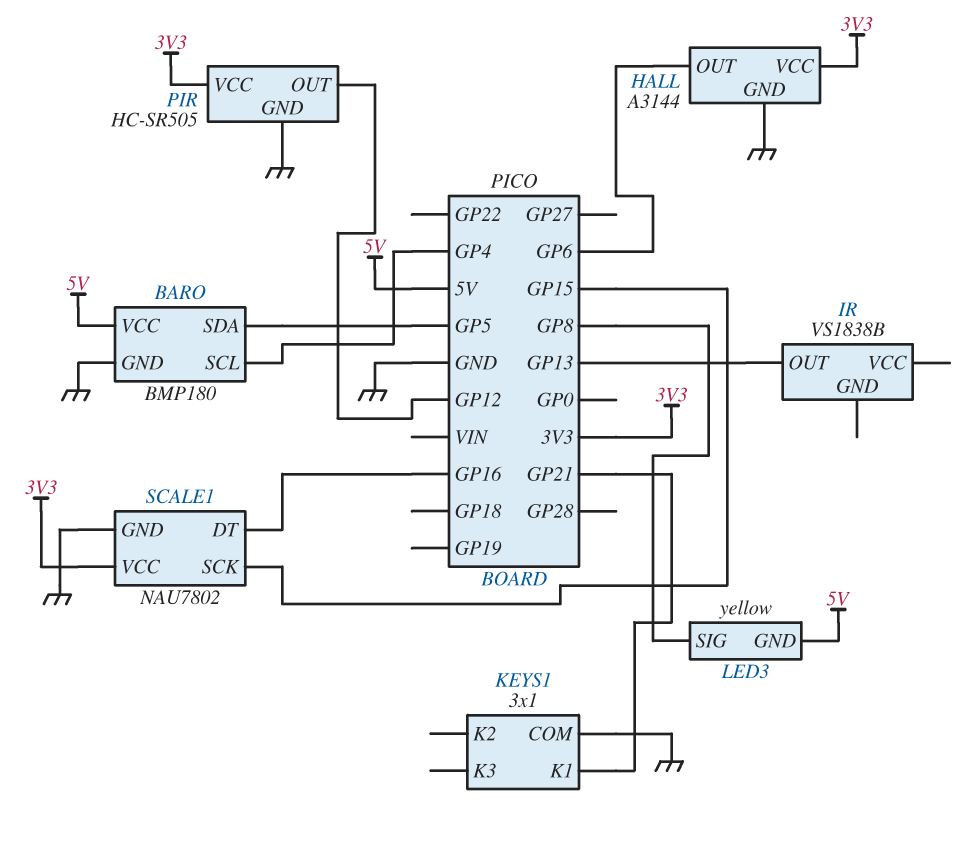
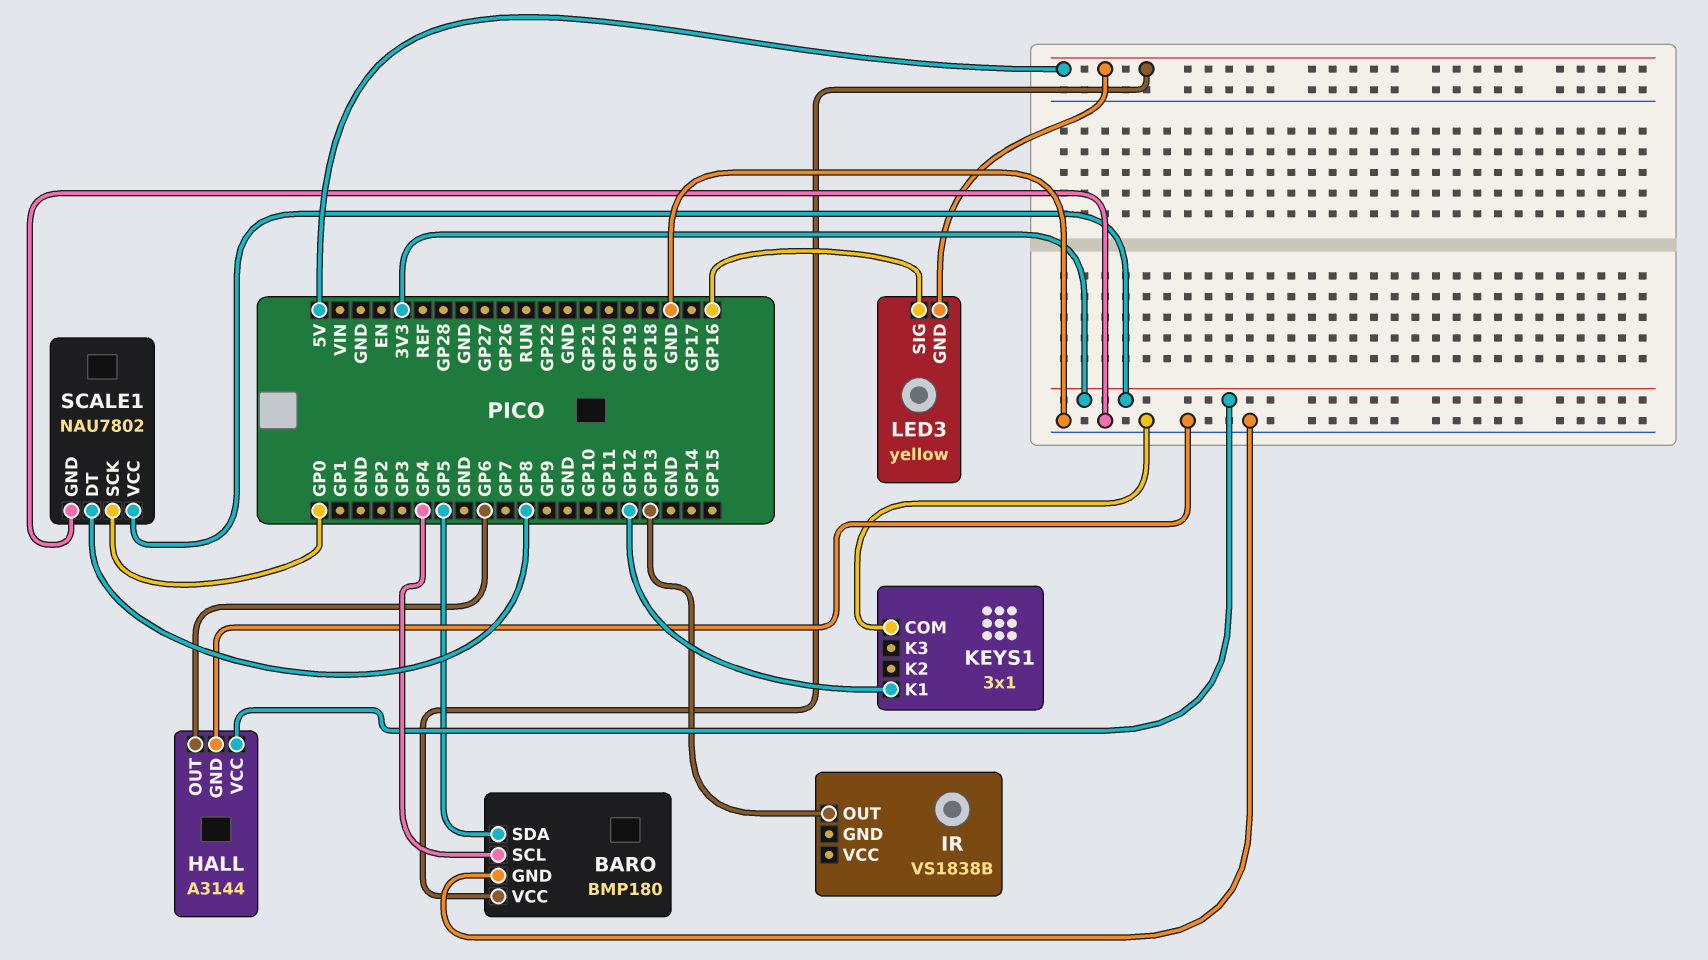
KEYS1 pin K1: GP21 -> GP12
LED3 pin SIG: GP8 -> GP16
PIR: HC-SR505 -> none
PIR pin GND: GND -> none
PIR pin OUT: GP12 -> none
PIR pin VCC: 3V3 -> none
SCALE1 pin DT: GP16 -> GP8
SCALE1 pin SCK: GP15 -> GP0

